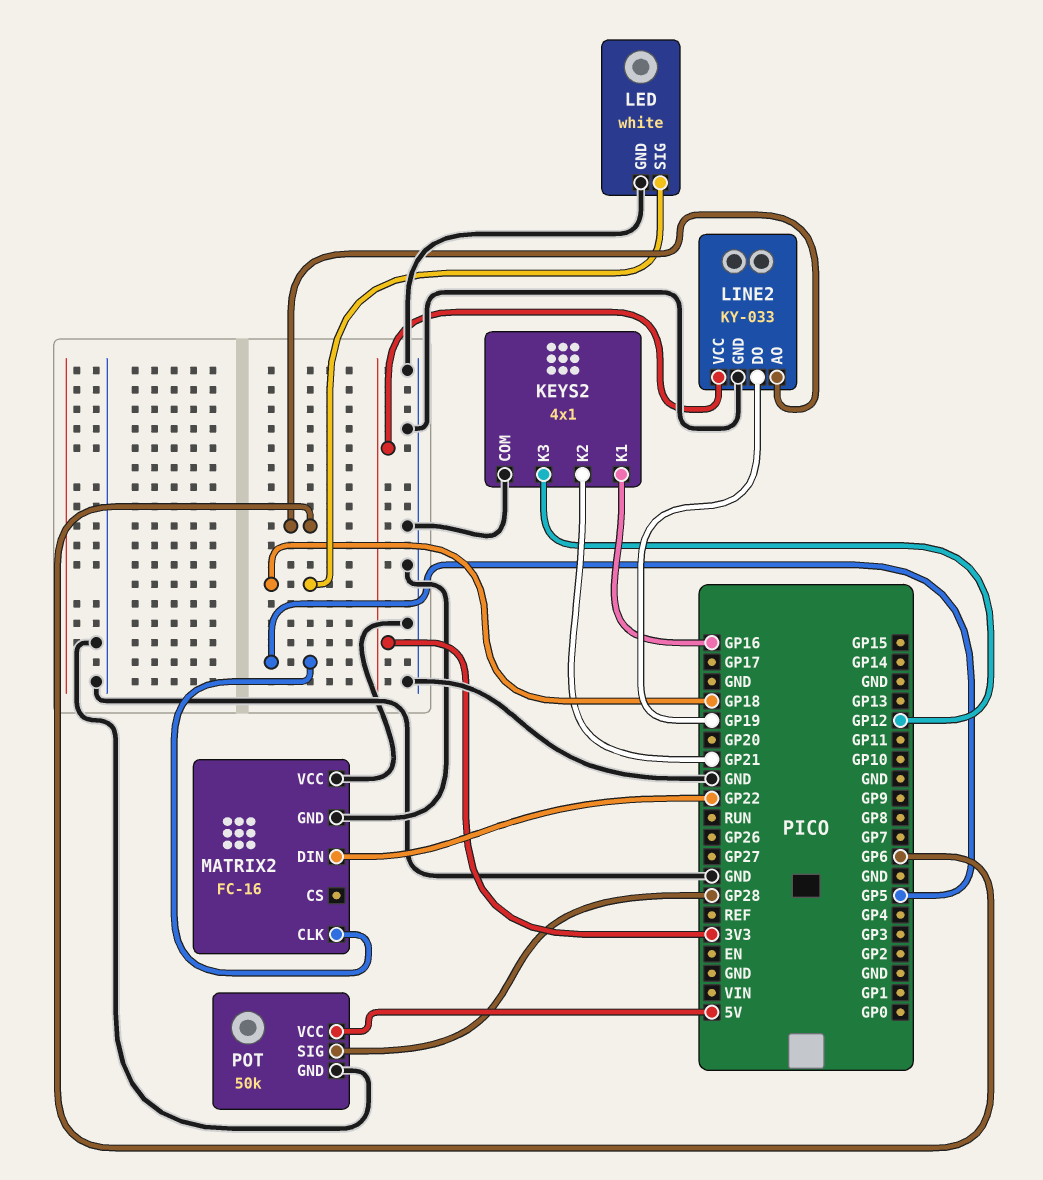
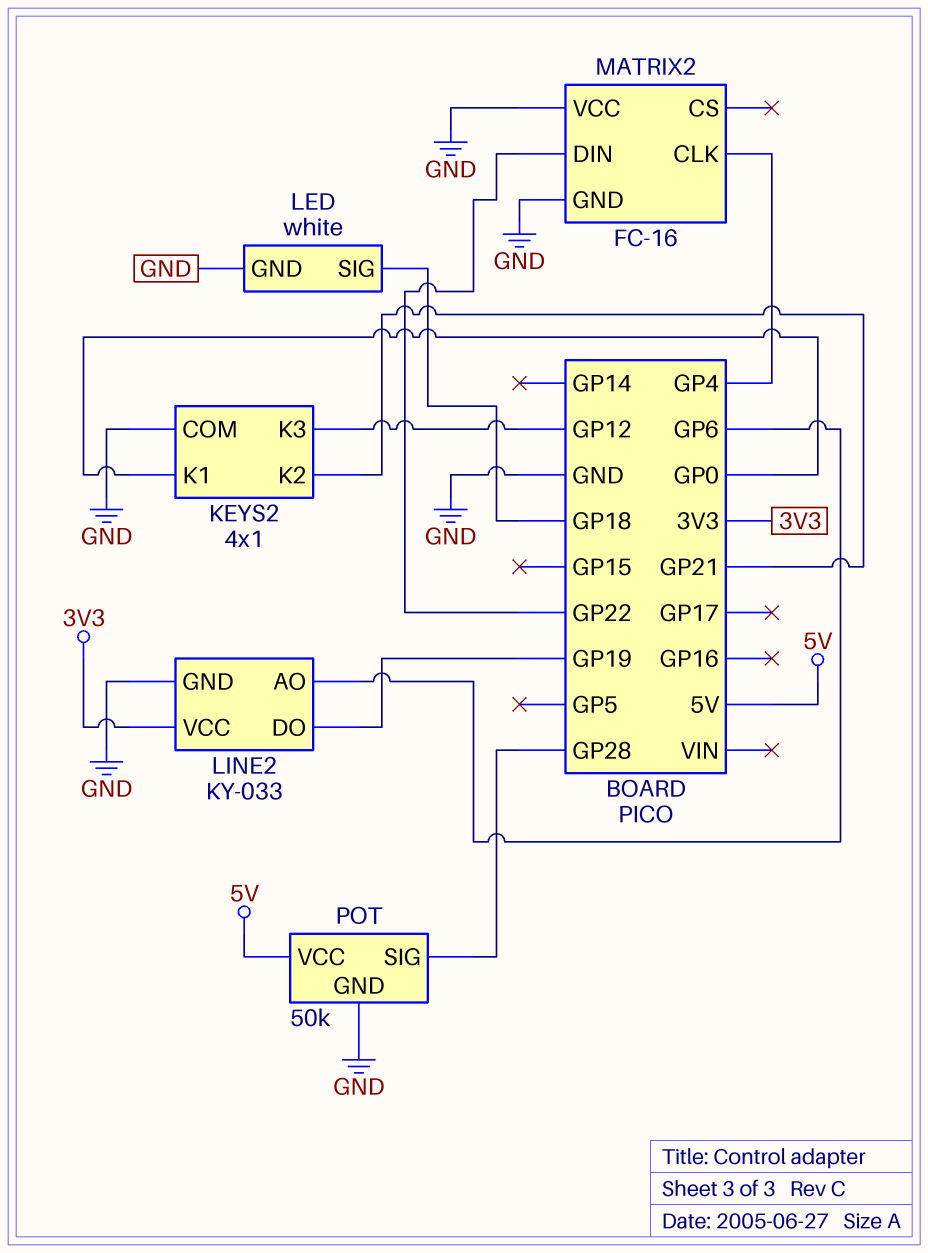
KEYS2 pin K1: GP16 -> GP0
MATRIX2 pin CLK: GP5 -> GP4

